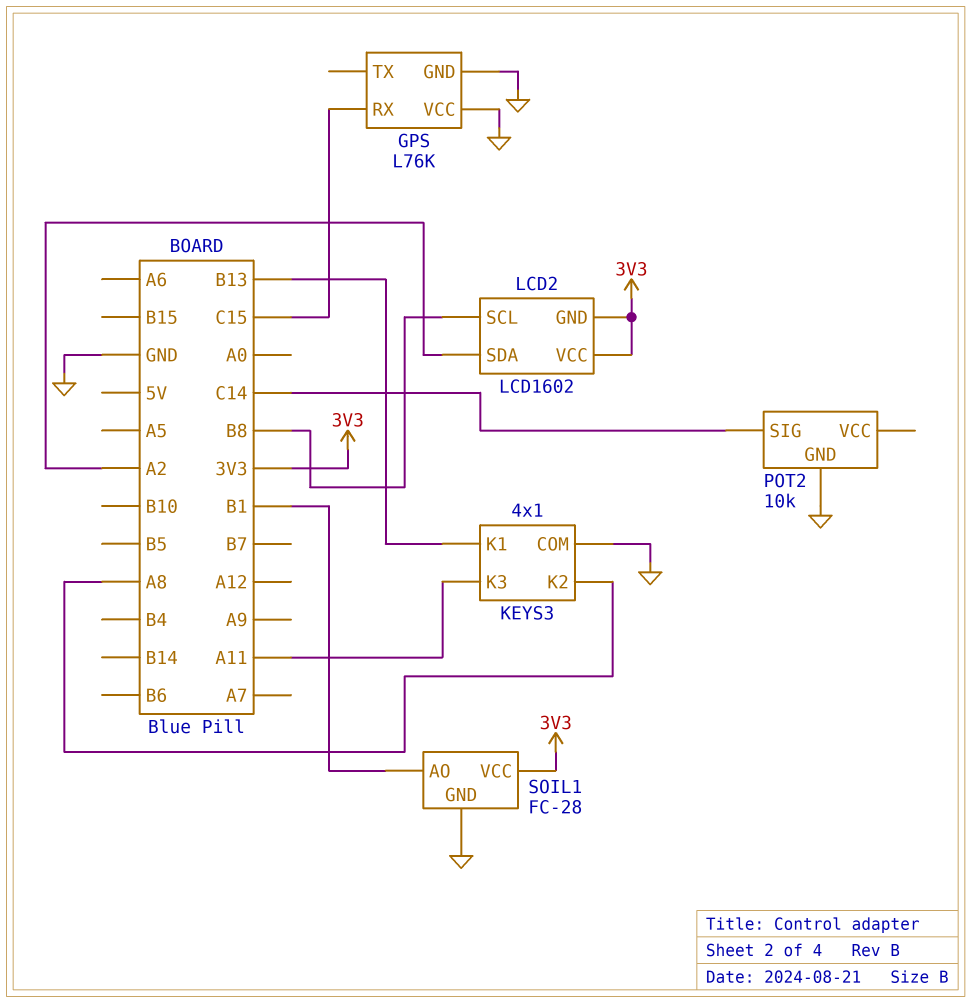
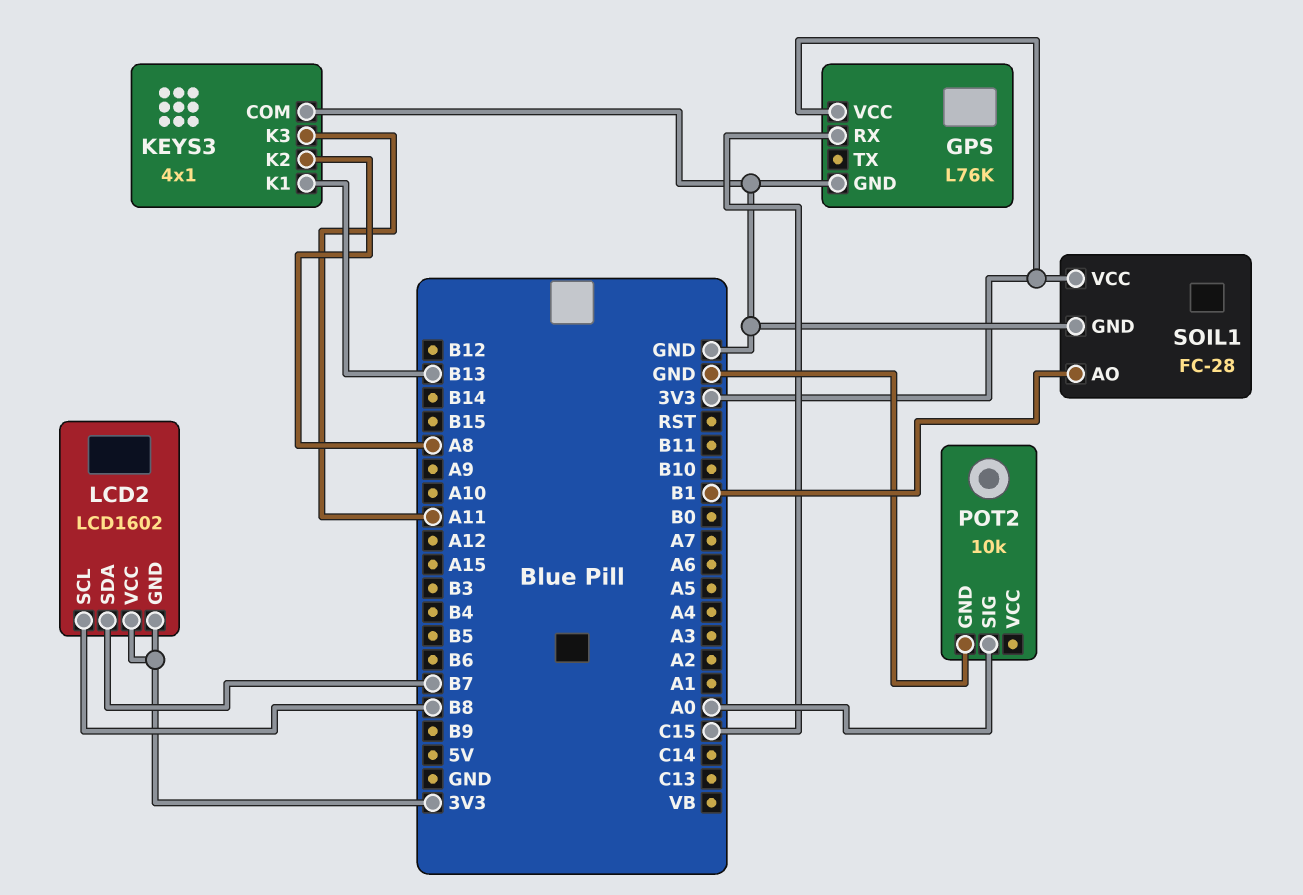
GPS pin VCC: GND -> 3V3
LCD2 pin SDA: A2 -> B7
POT2 pin SIG: C14 -> A0

